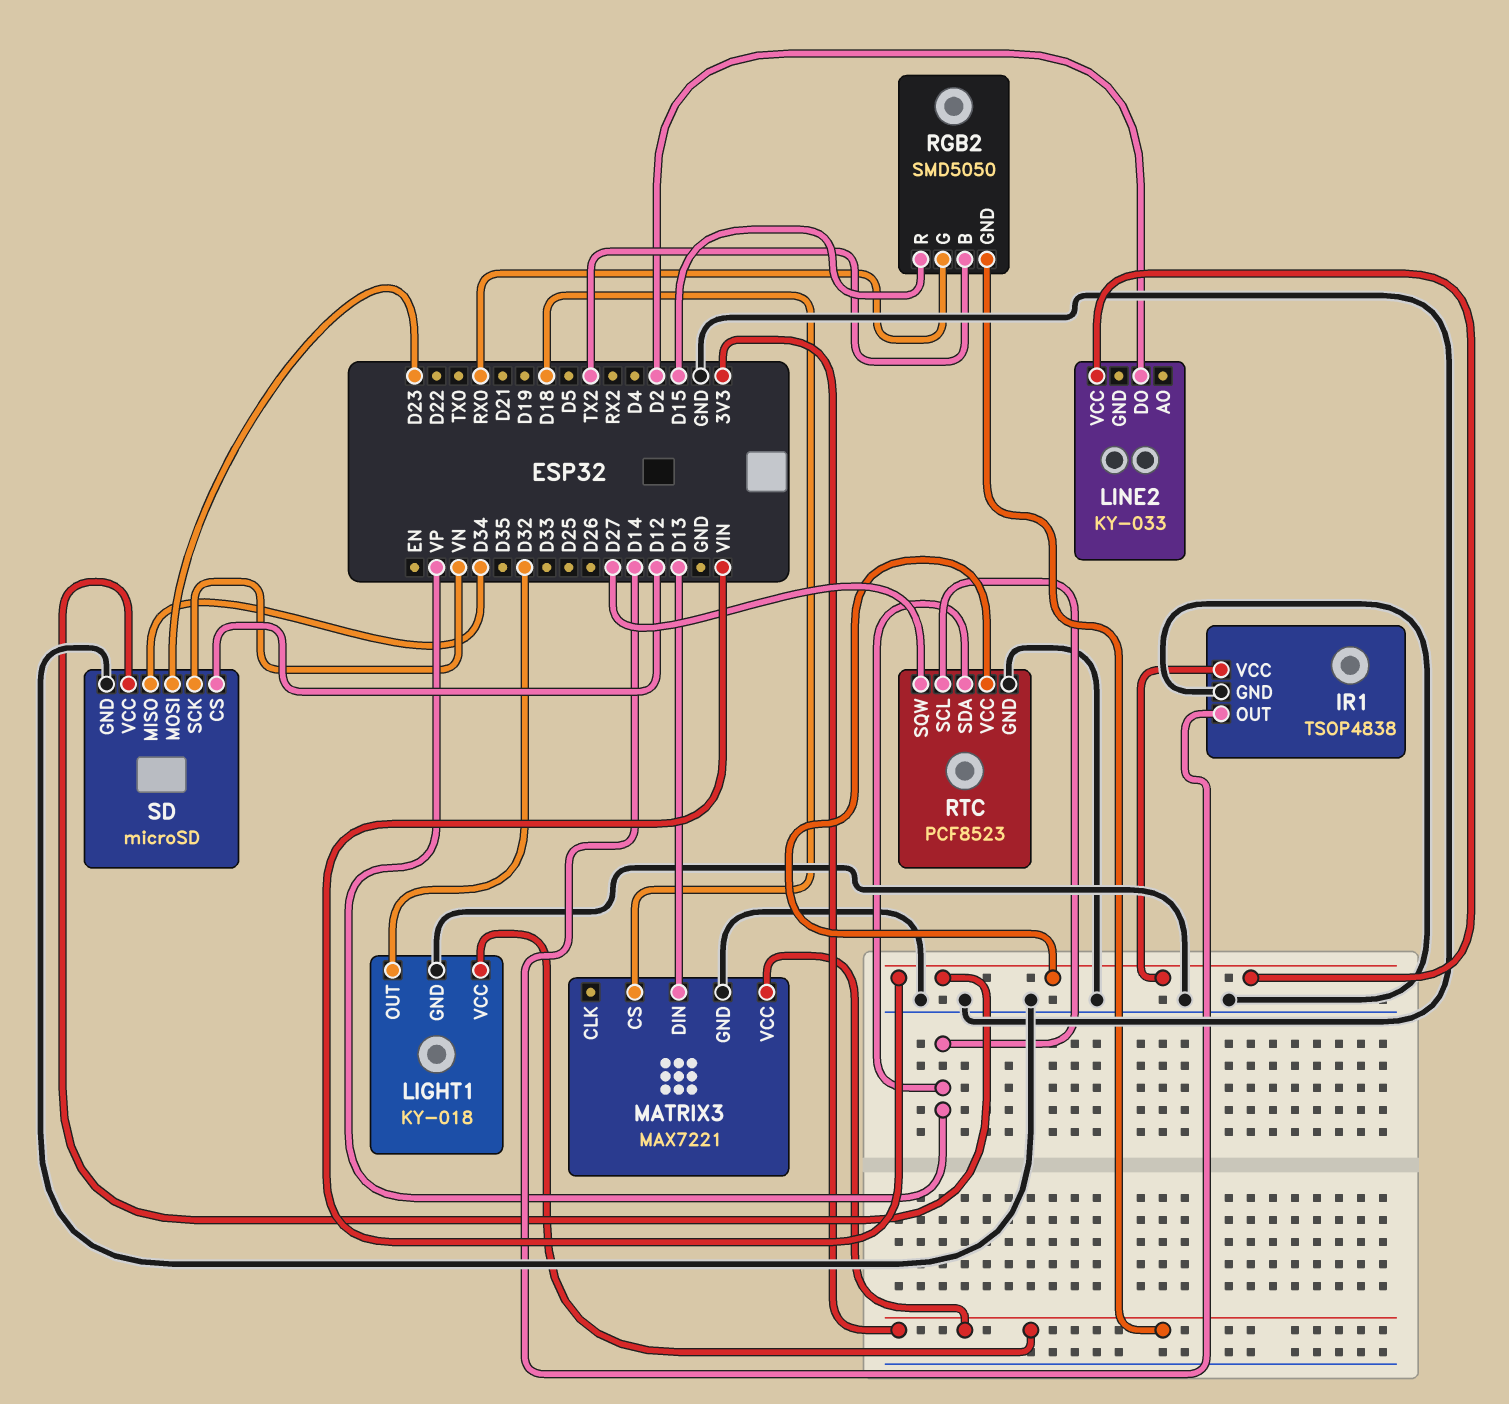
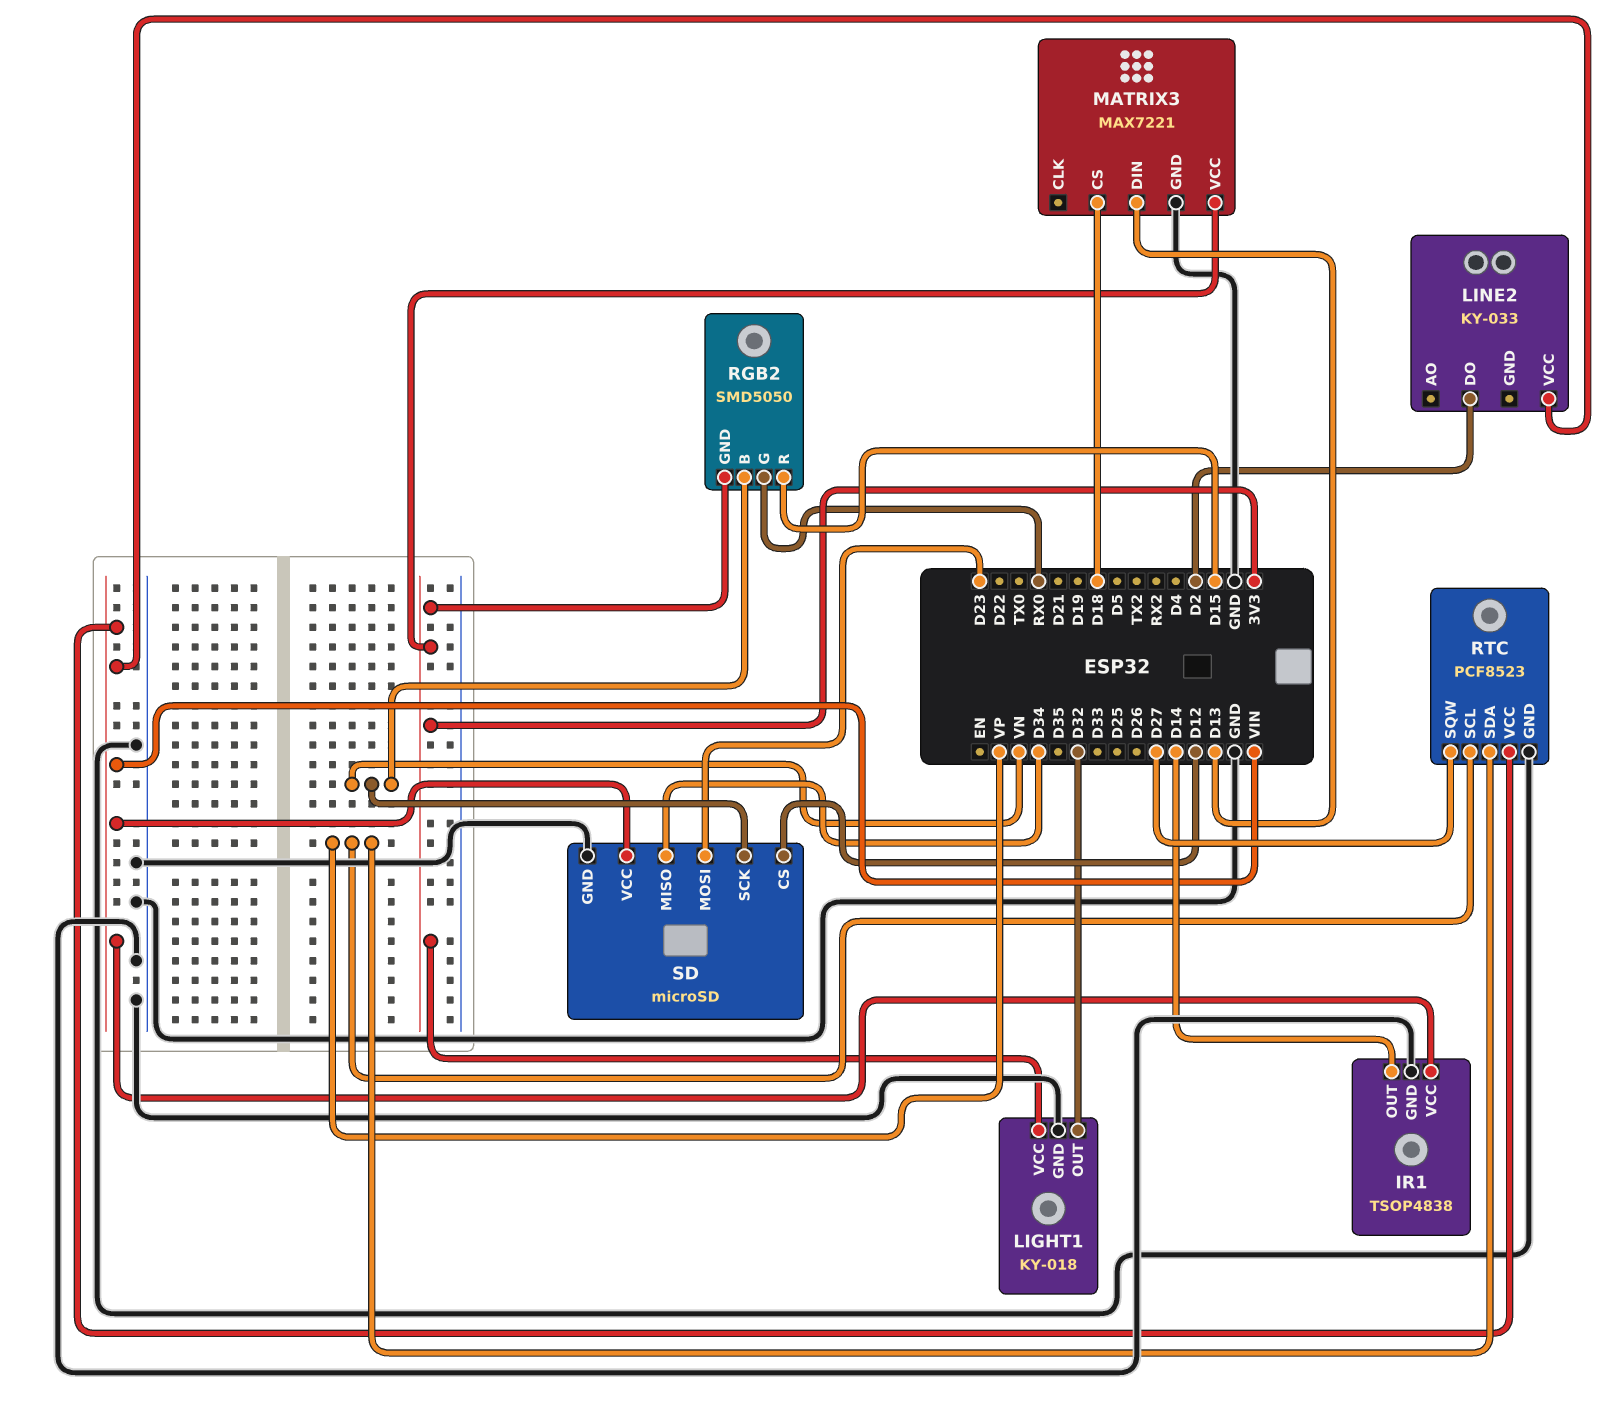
RGB2 pin B: TX2 -> VN

